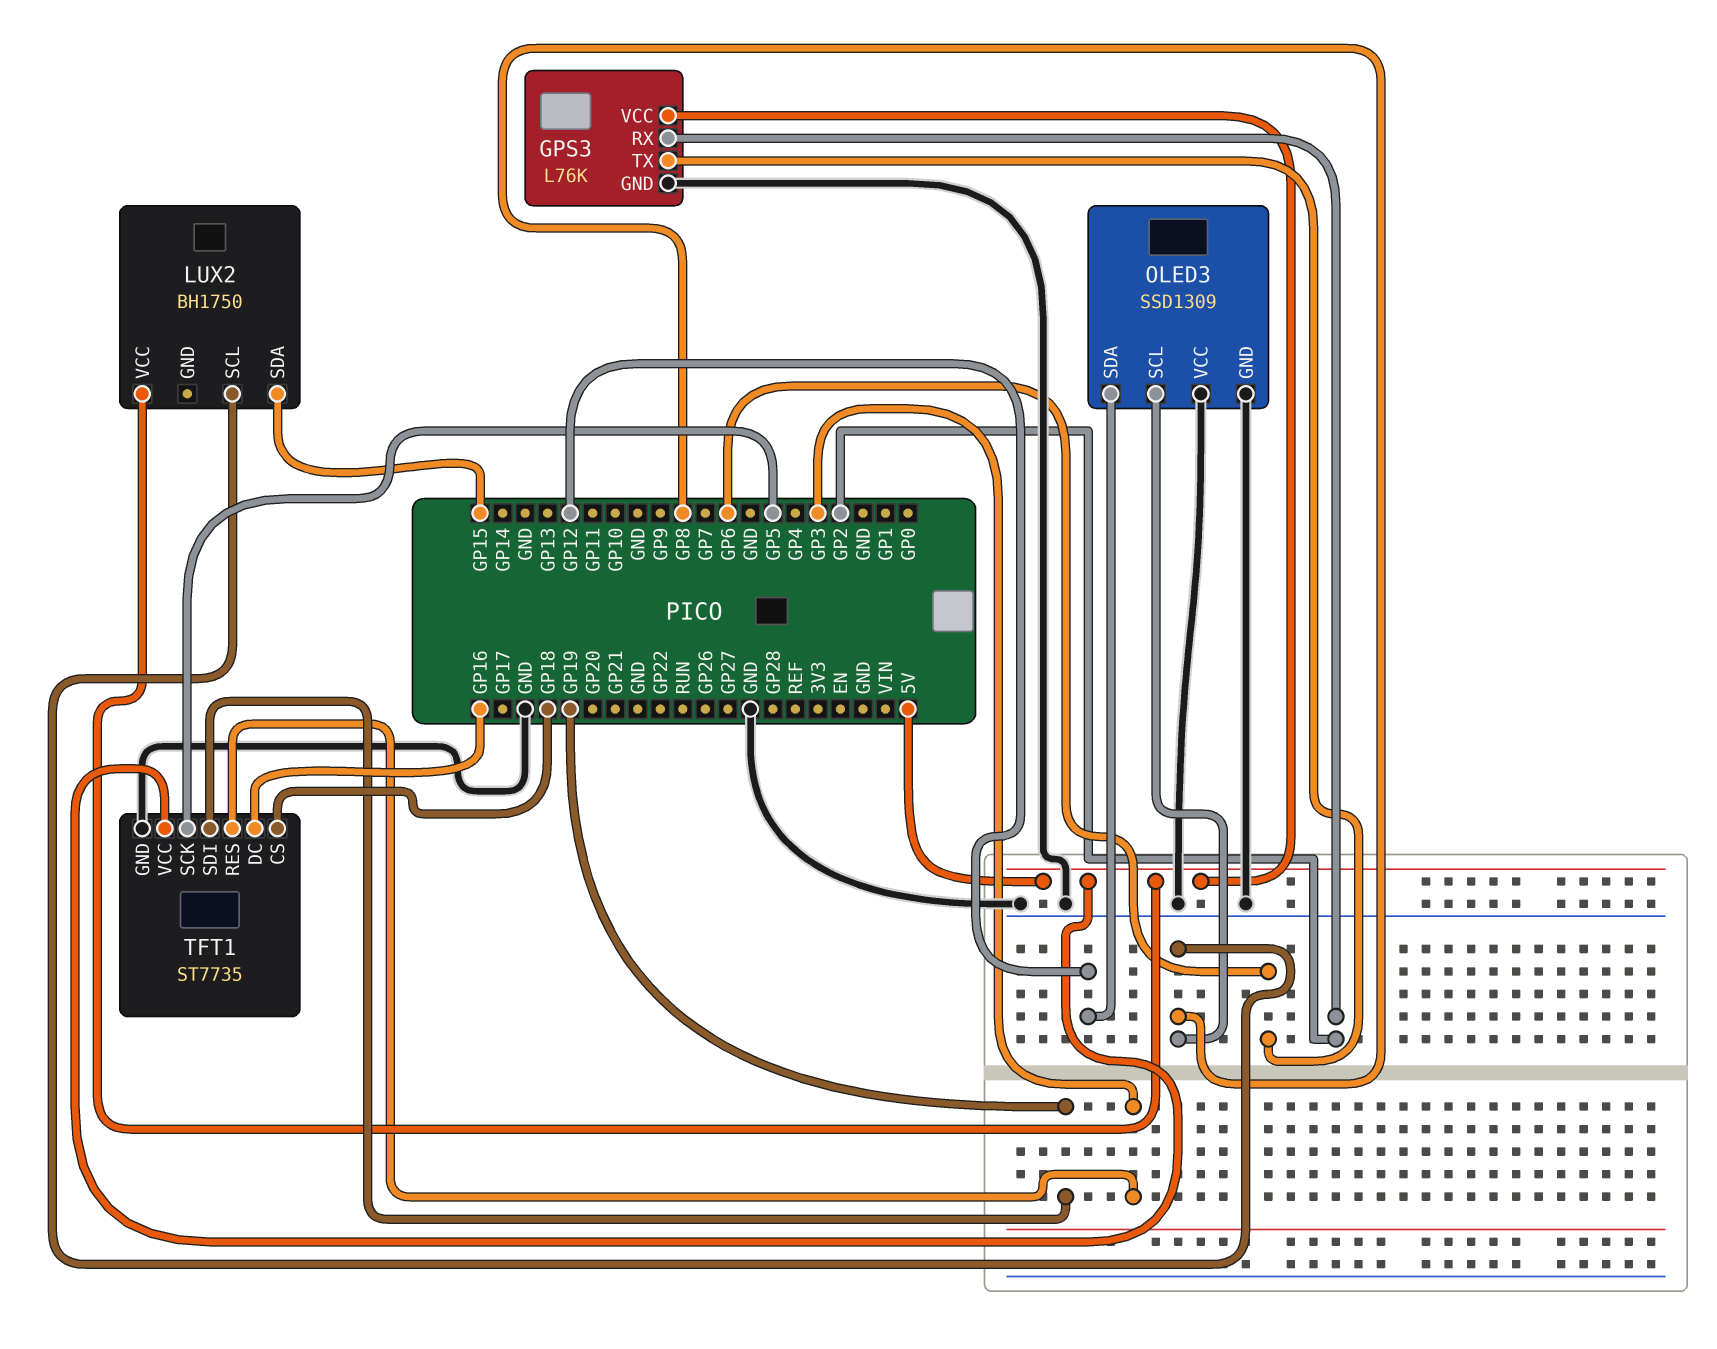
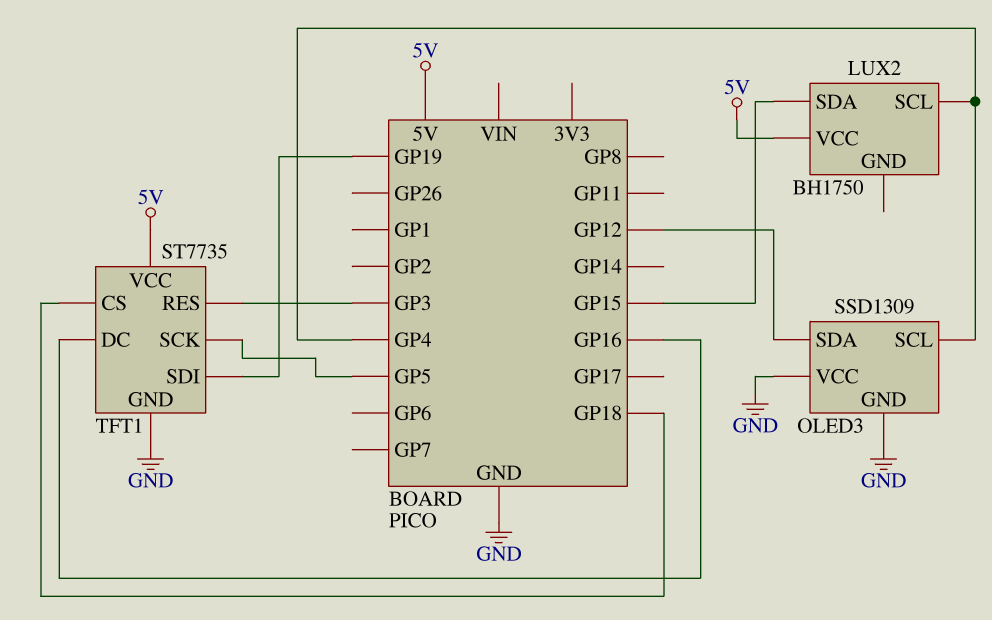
GPS3: L76K -> none
GPS3 pin GND: GND -> none
GPS3 pin RX: GP2 -> none
GPS3 pin TX: GP6 -> none
GPS3 pin VCC: 5V -> none
LUX2 pin SCL: GP8 -> GP4
OLED3 pin SCL: GP8 -> GP4

